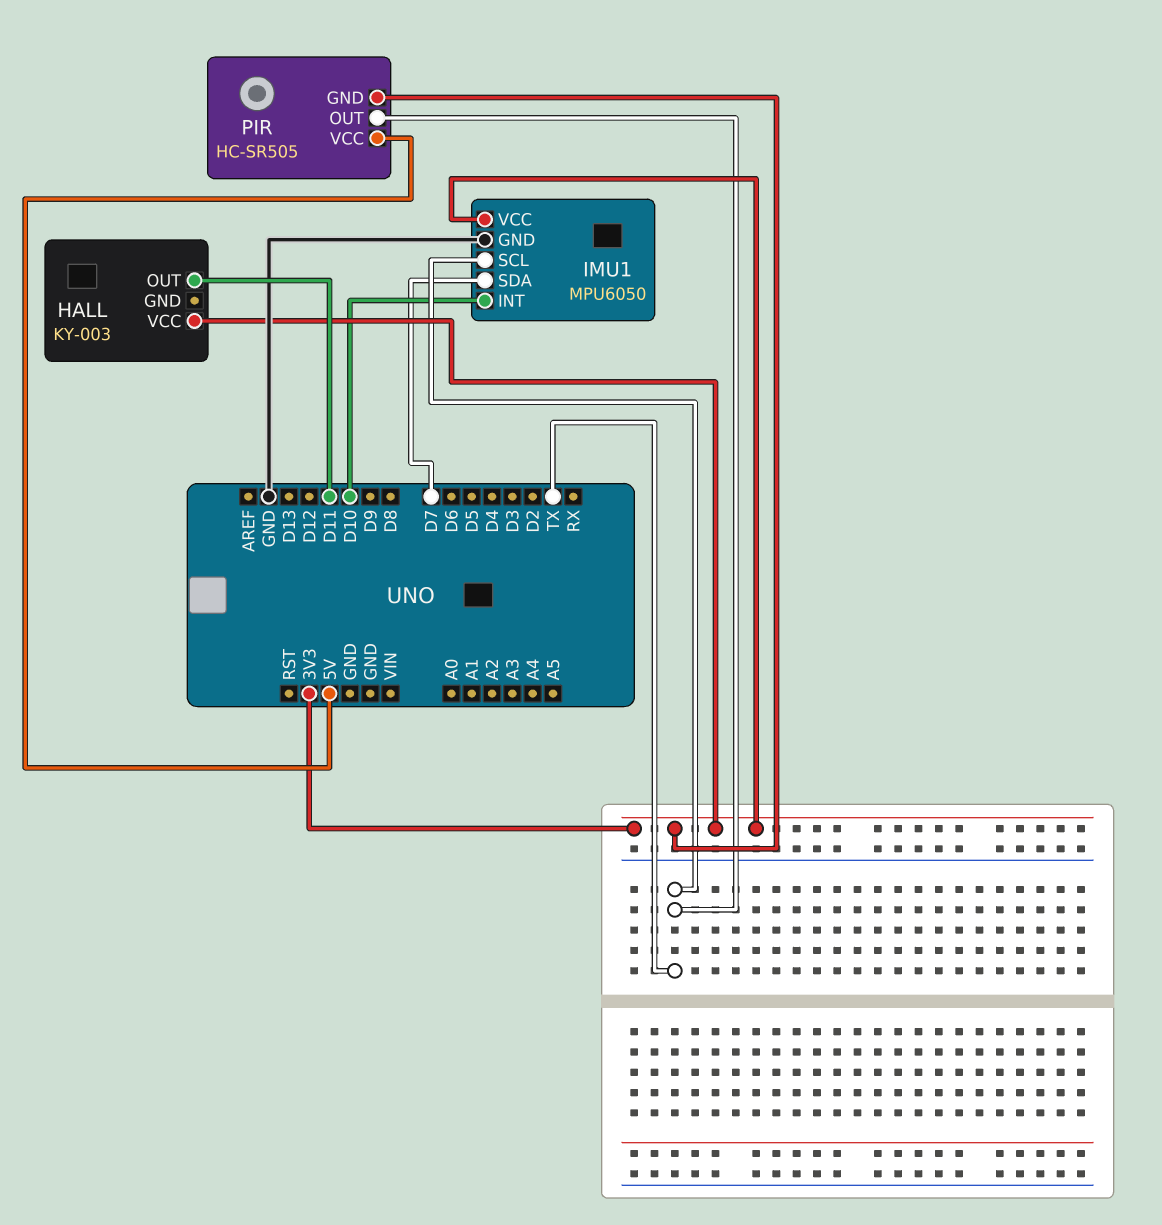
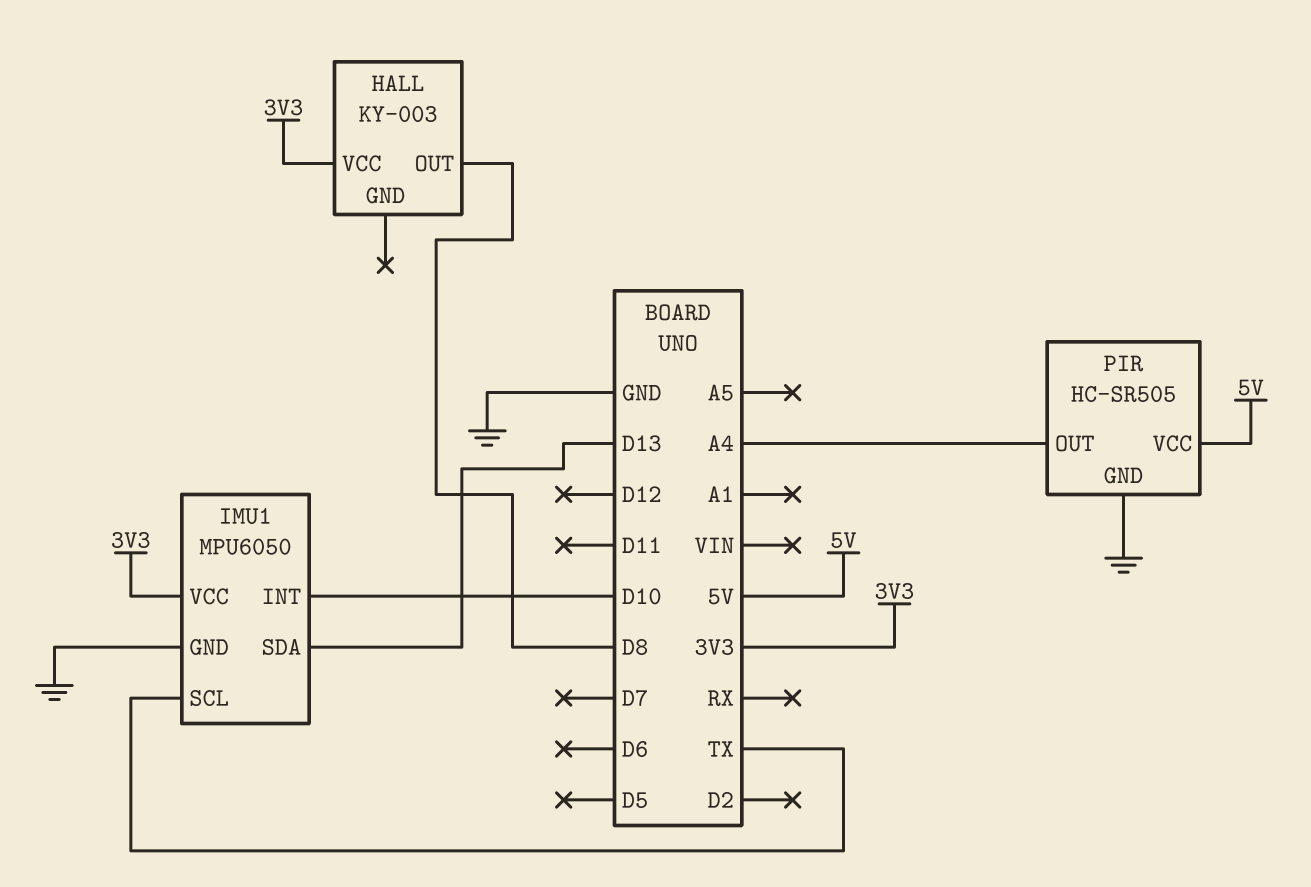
HALL pin OUT: D11 -> D8
IMU1 pin SDA: D7 -> D13
PIR pin GND: 3V3 -> GND
PIR pin OUT: TX -> A4

